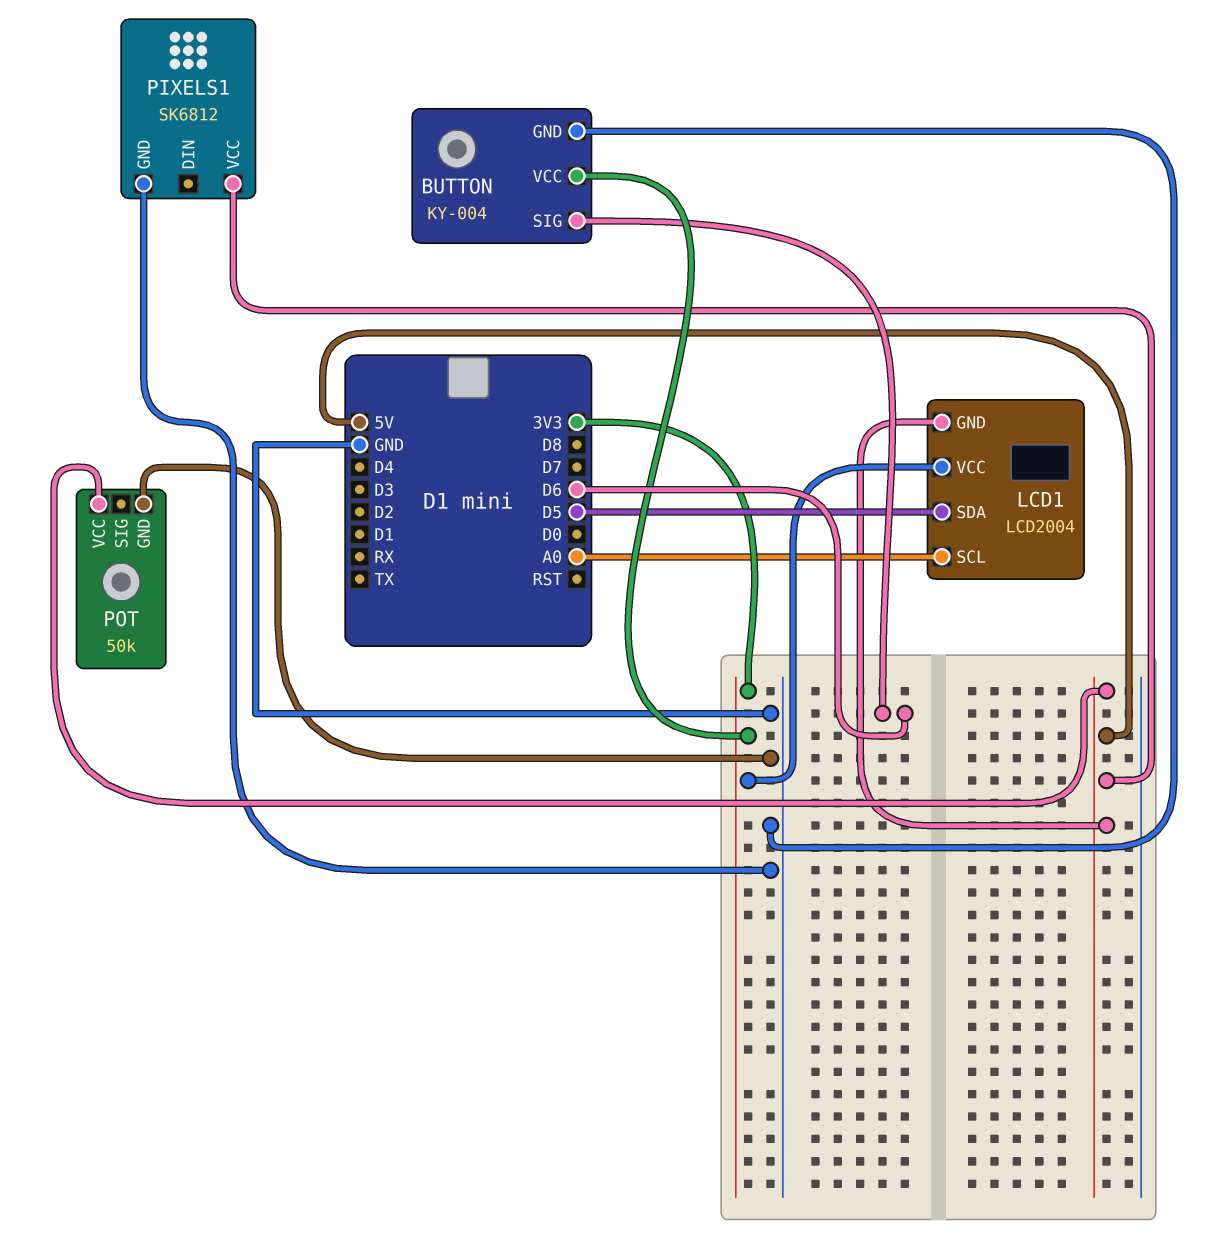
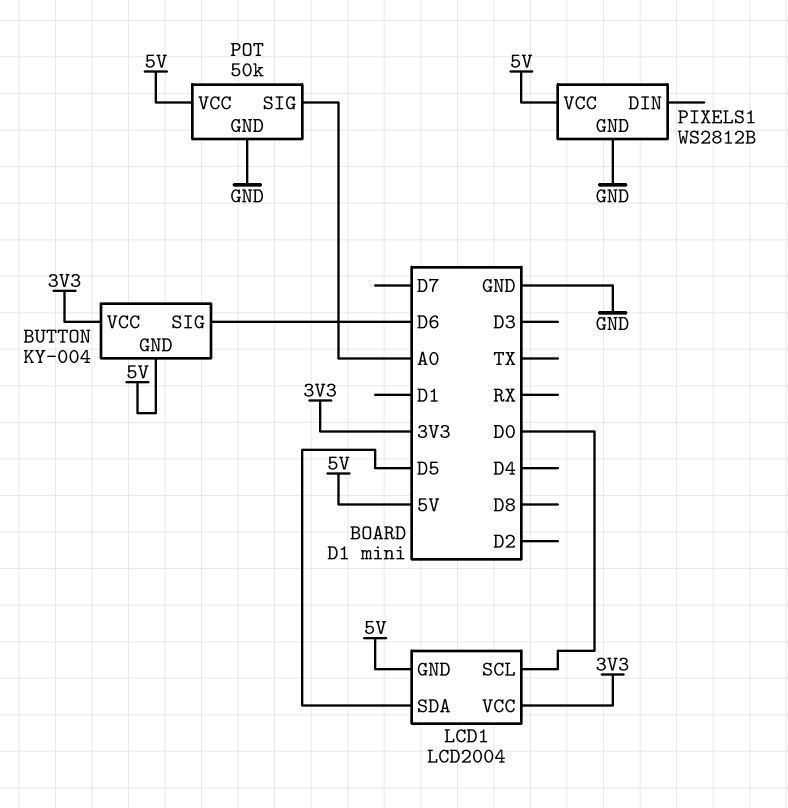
BUTTON pin GND: GND -> 5V
LCD1 pin SCL: A0 -> D0
PIXELS1: SK6812 -> WS2812B
POT pin SIG: none -> A0

